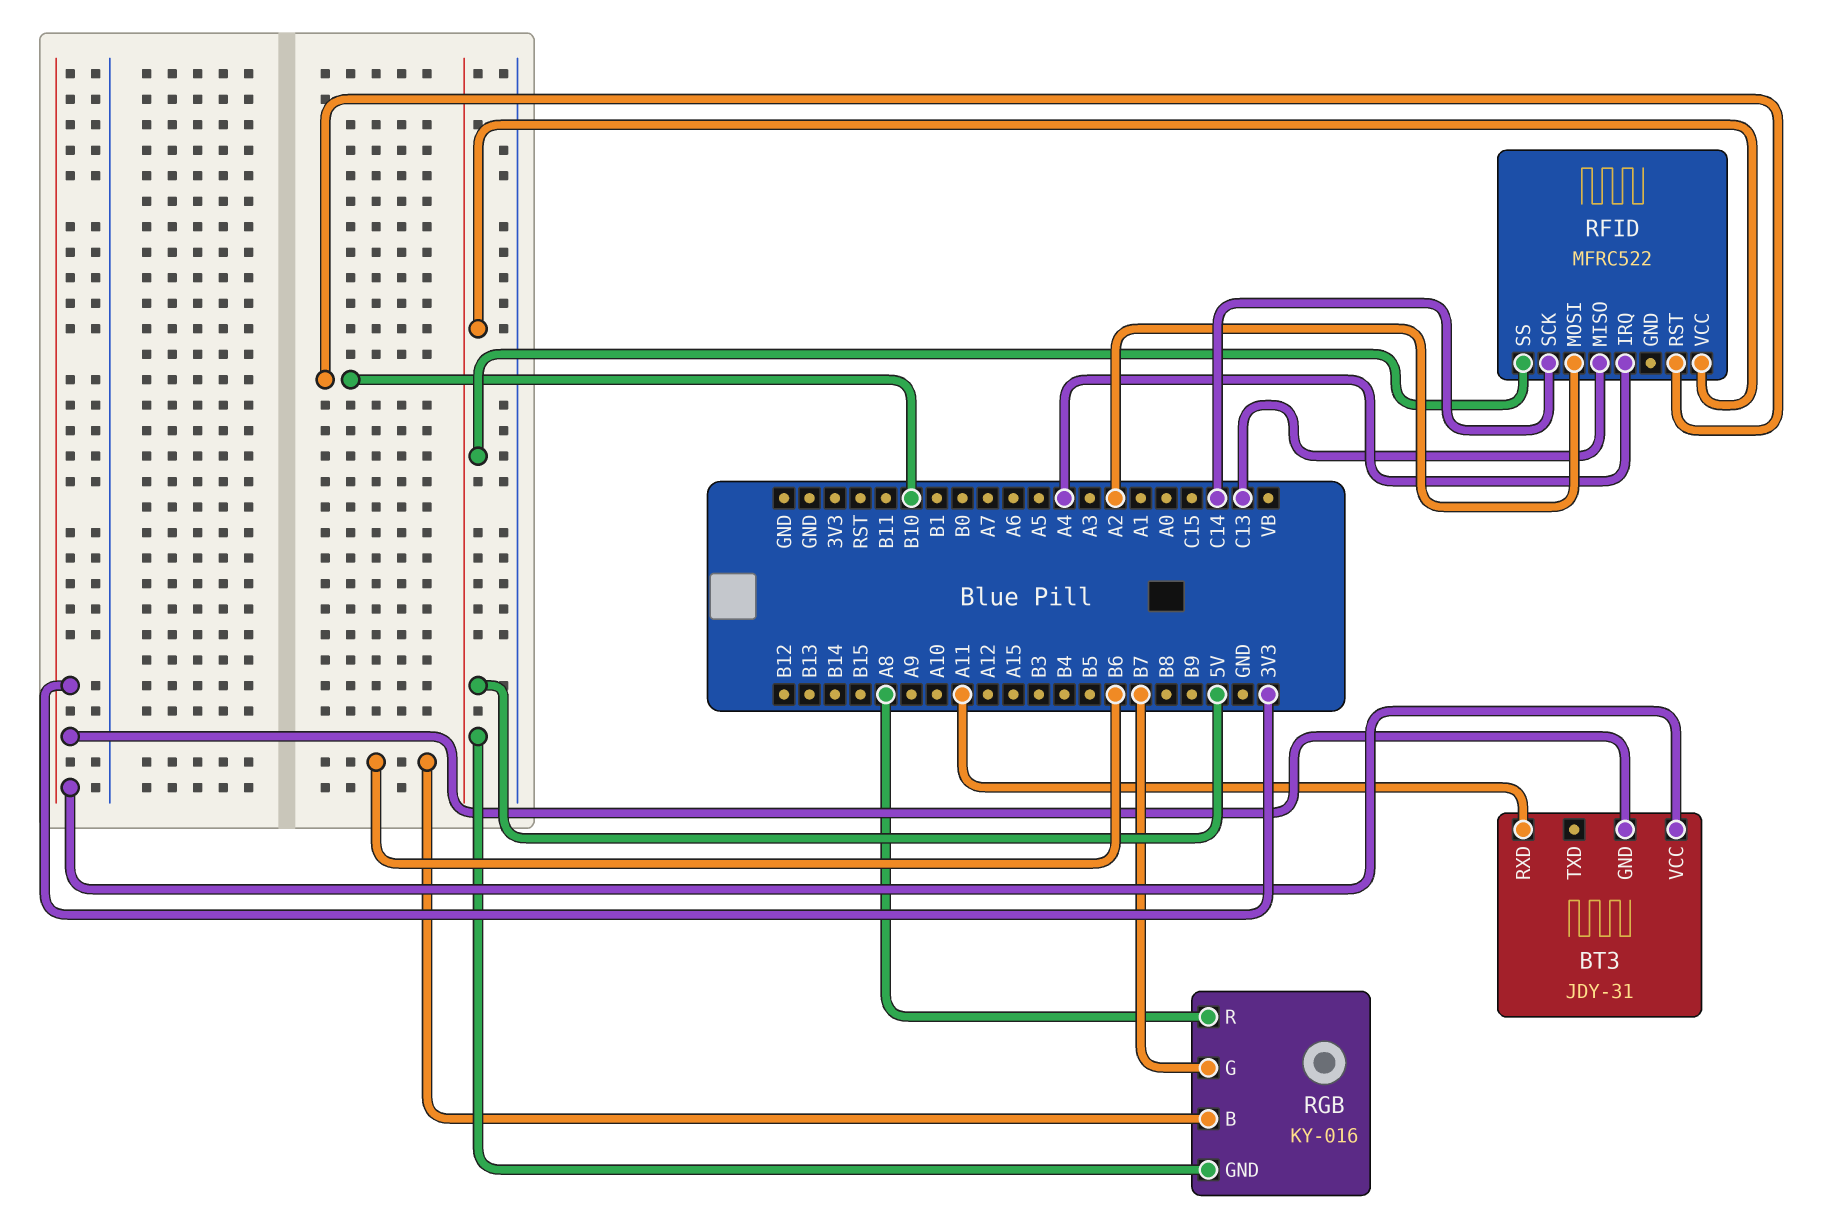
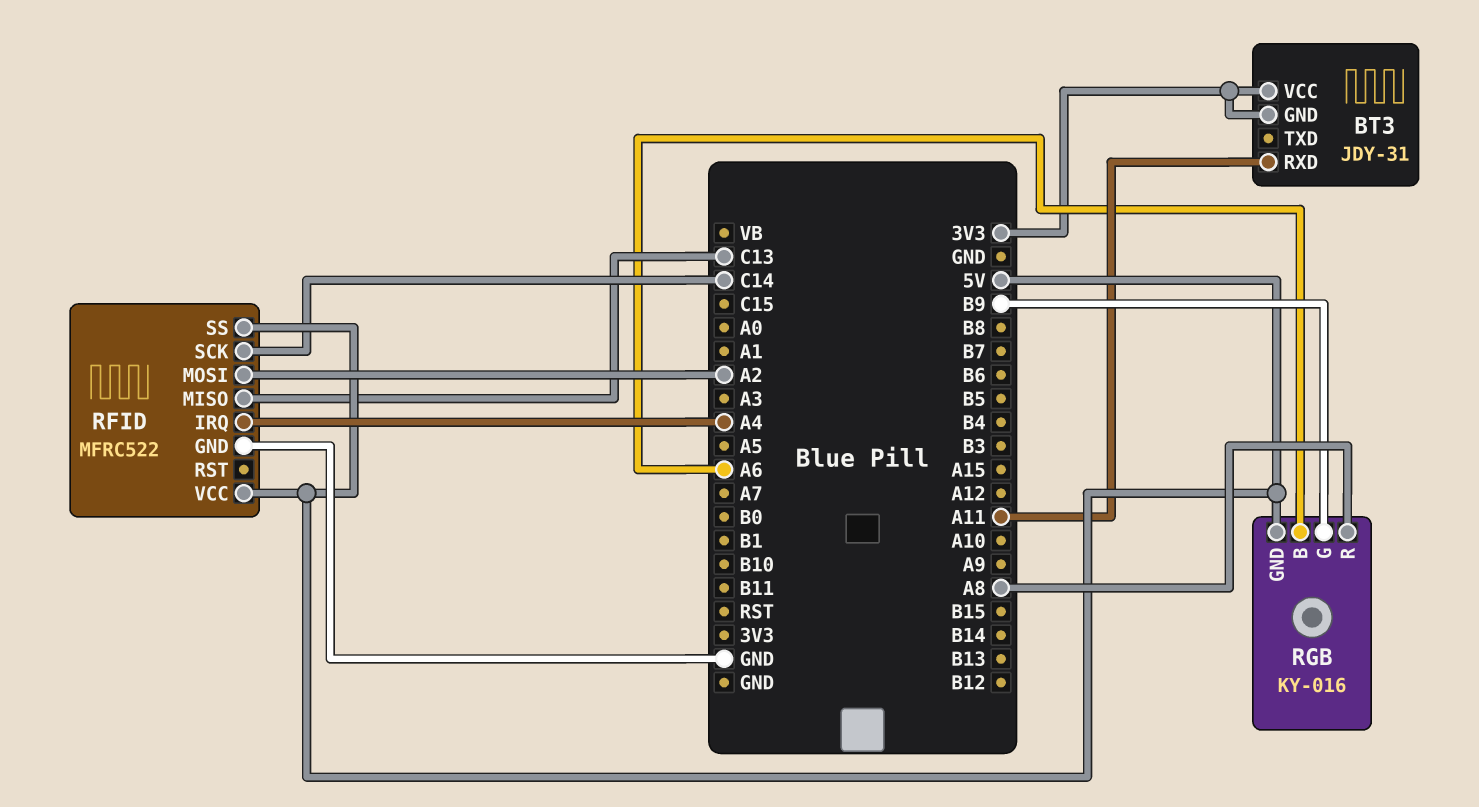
RFID pin GND: none -> GND
RFID pin RST: B10 -> none
RGB pin B: B6 -> A6
RGB pin G: B7 -> B9

